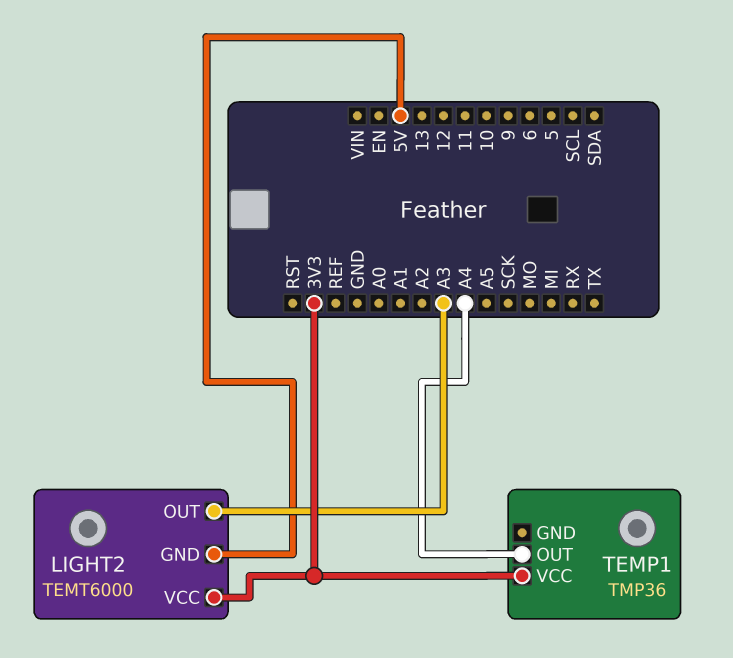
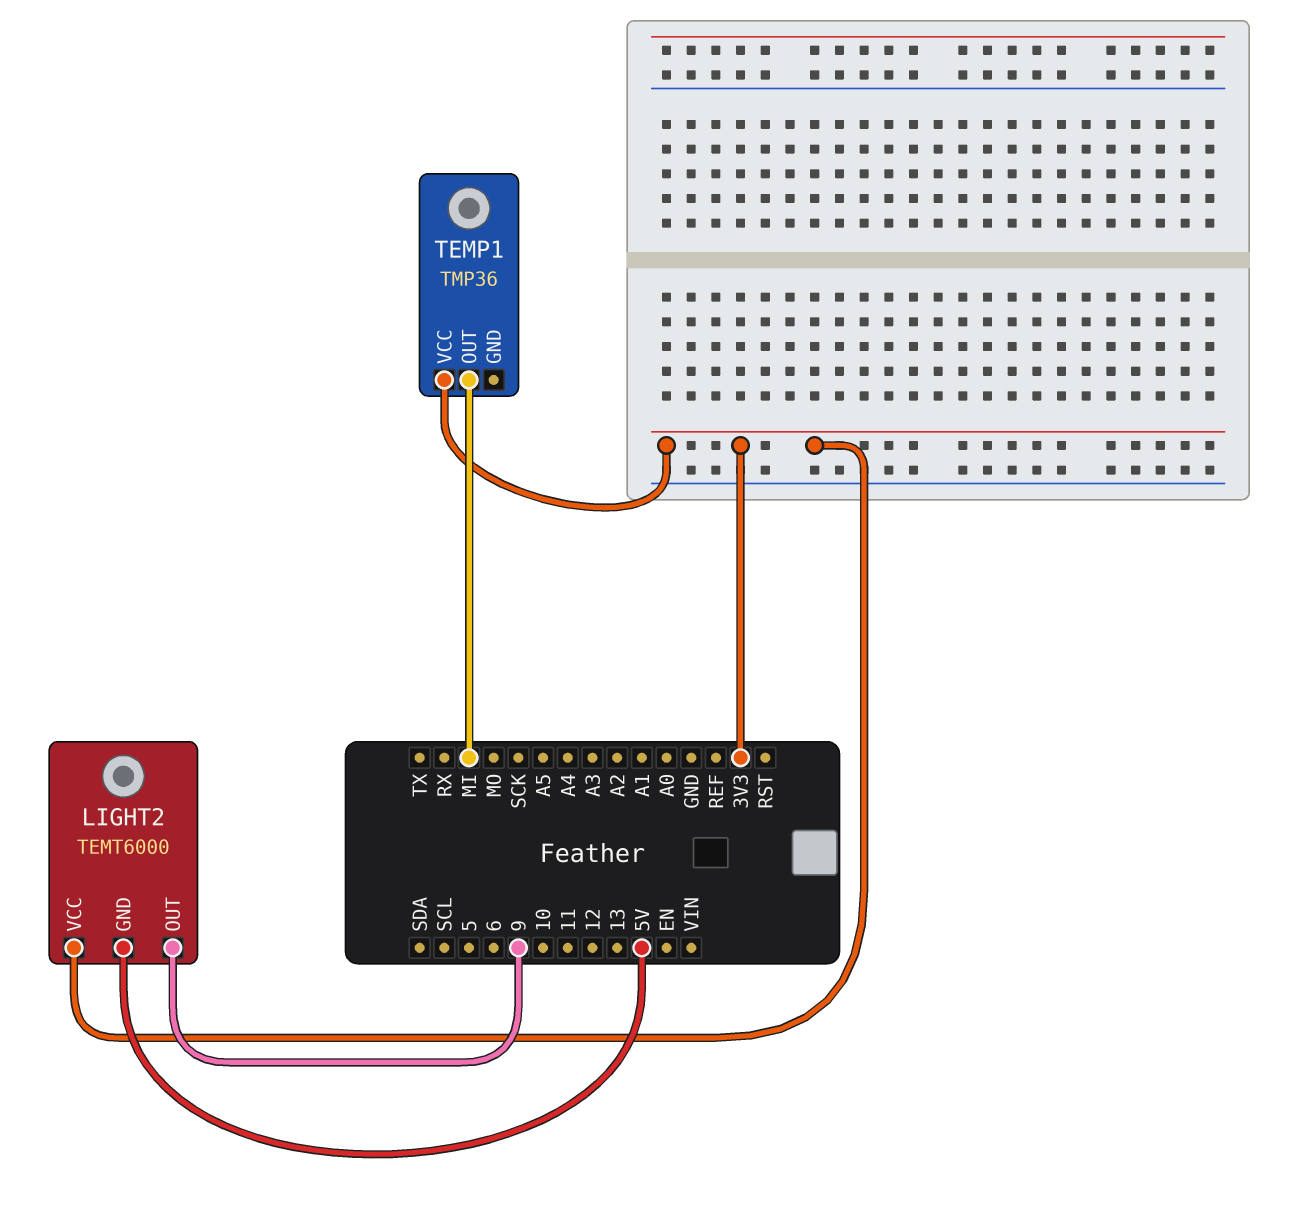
LIGHT2 pin OUT: A3 -> 9
TEMP1 pin OUT: A4 -> MI

